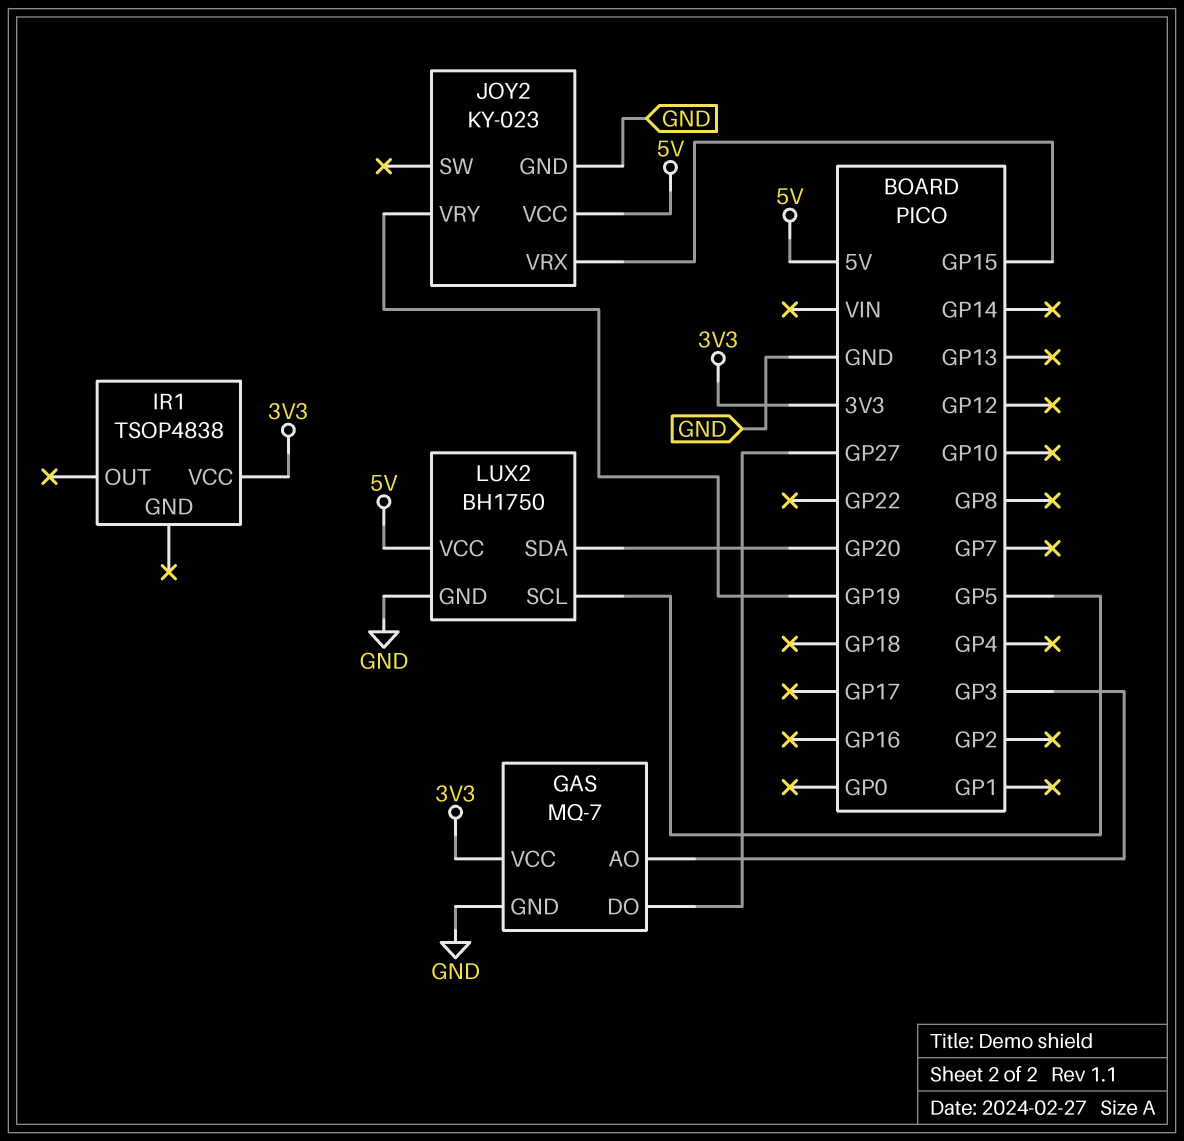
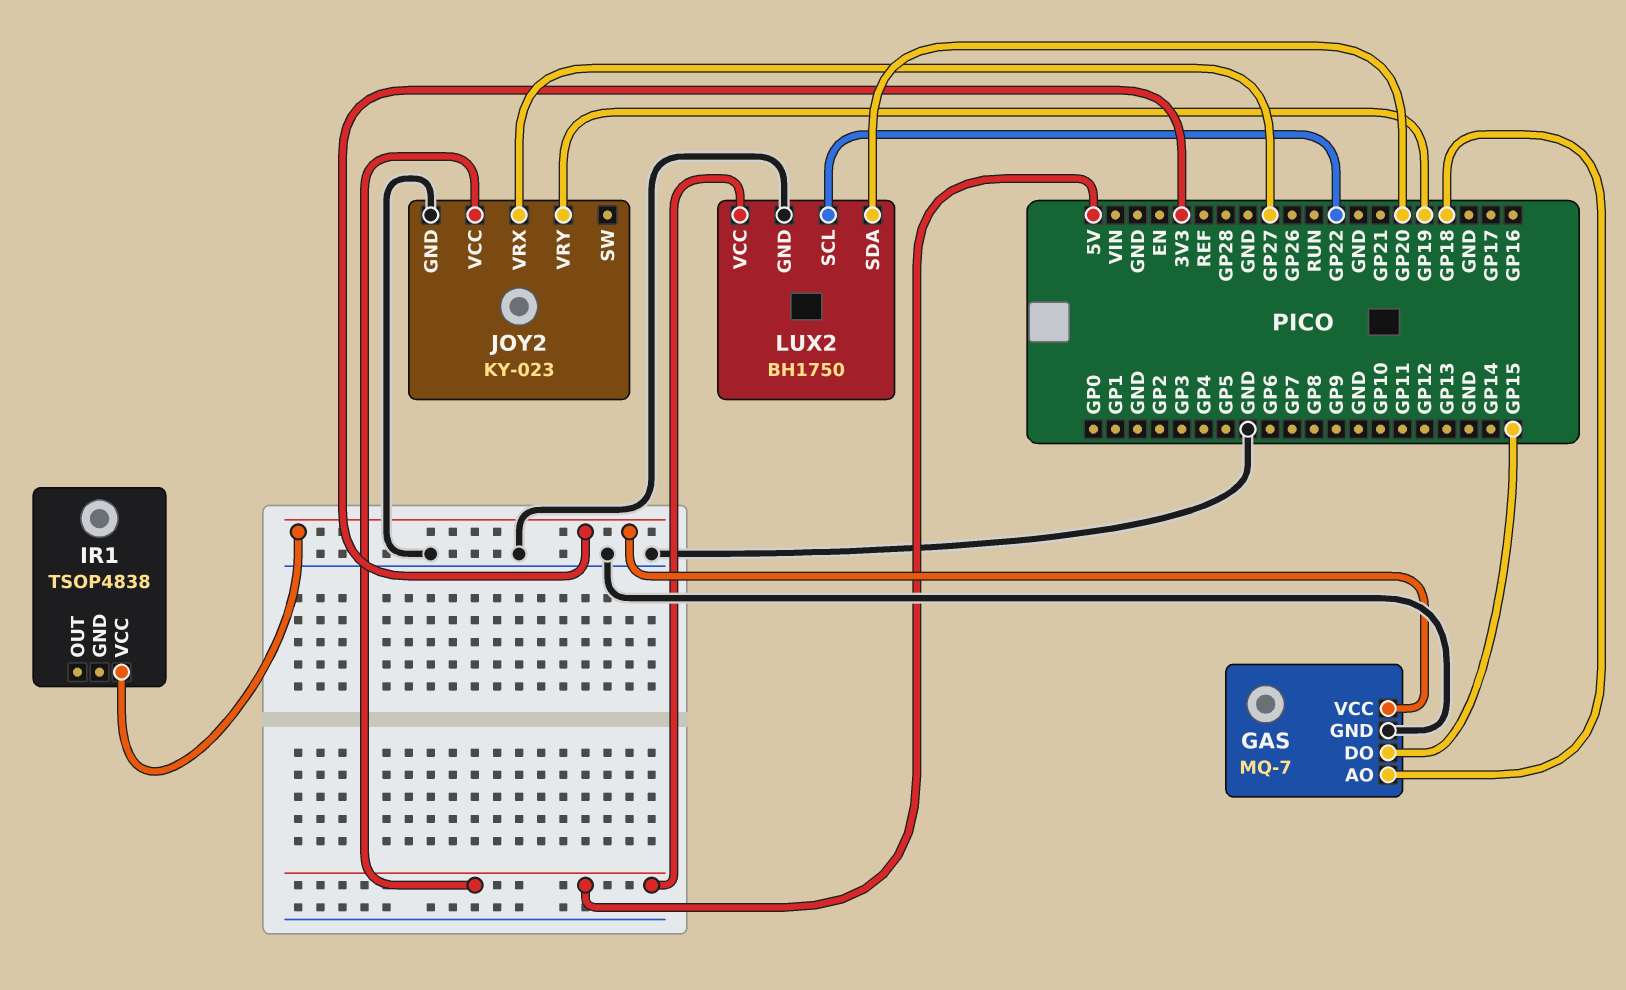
GAS pin AO: GP3 -> GP18
GAS pin DO: GP27 -> GP15
JOY2 pin VRX: GP15 -> GP27
LUX2 pin SCL: GP5 -> GP22

